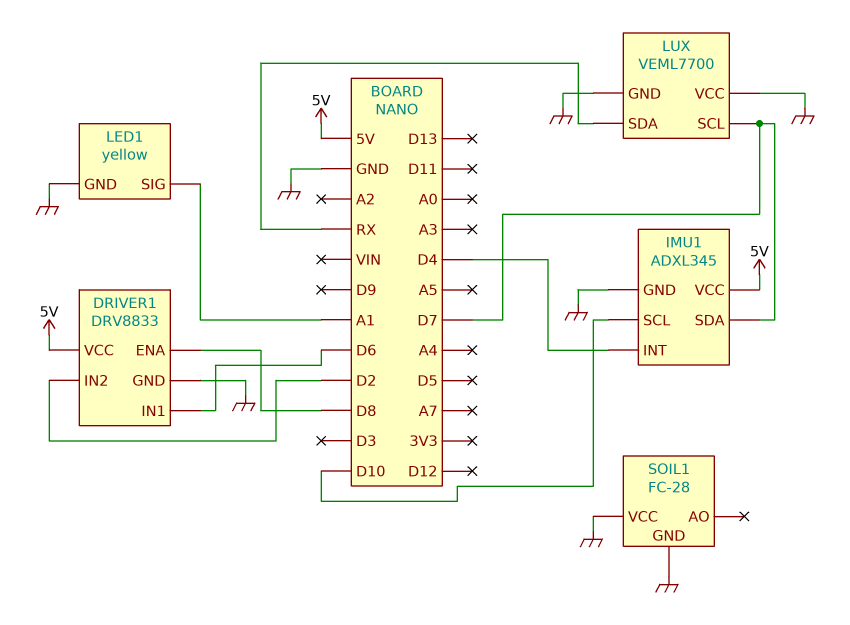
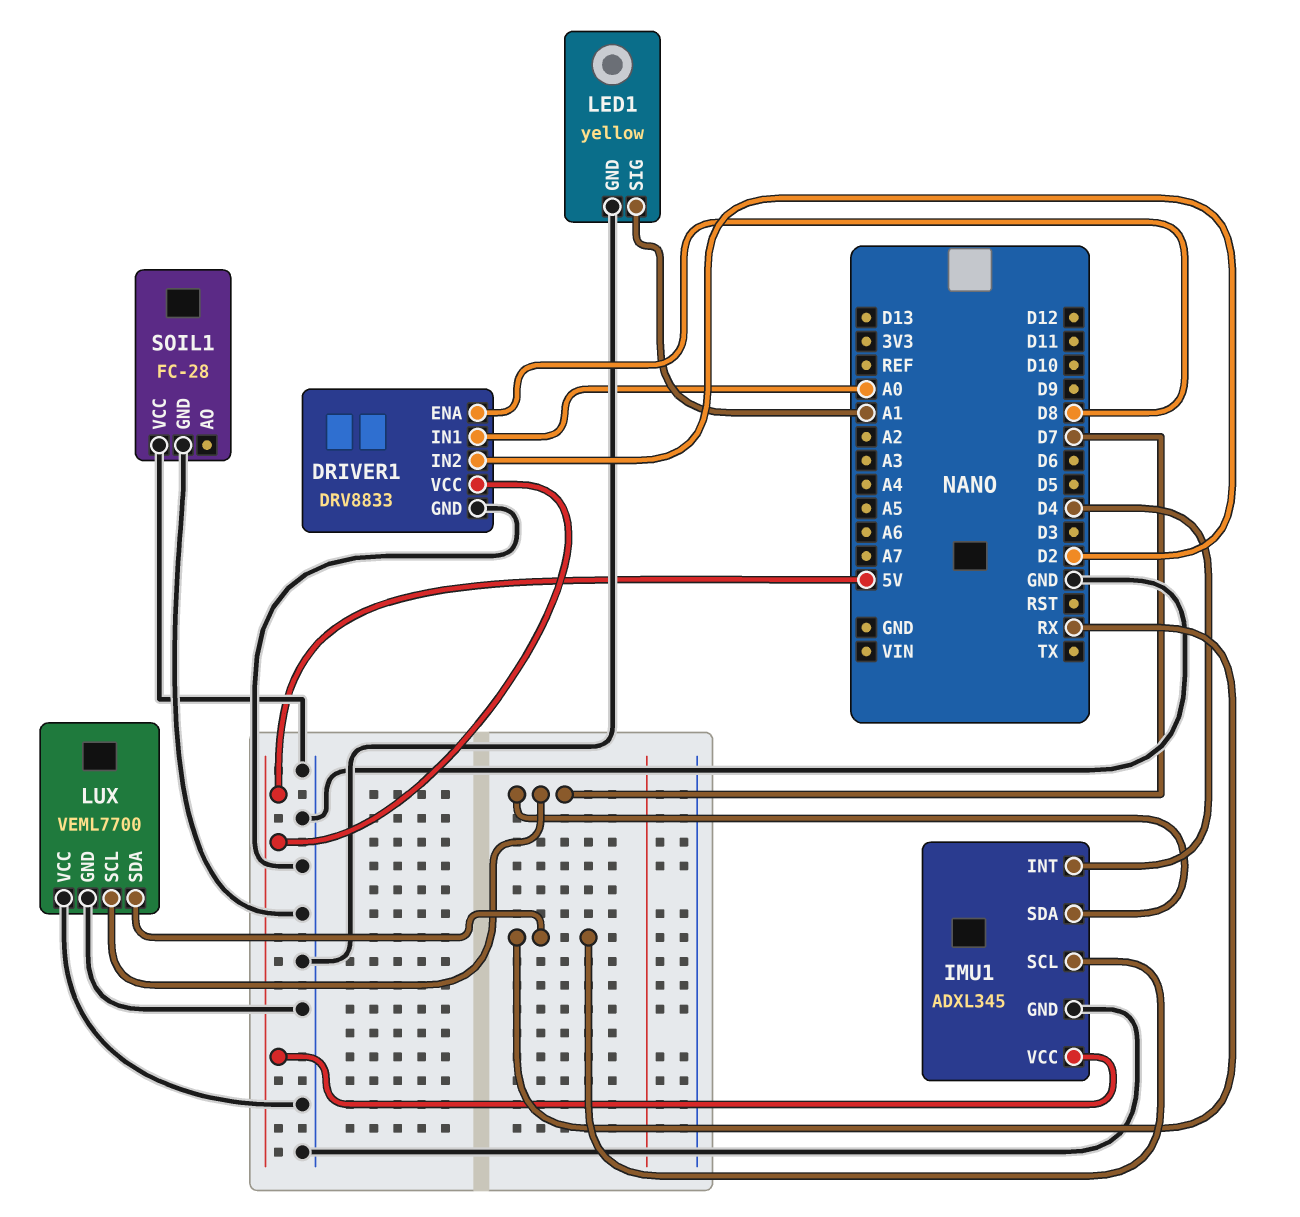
DRIVER1 pin IN1: D6 -> A0
IMU1 pin SCL: D10 -> RX

